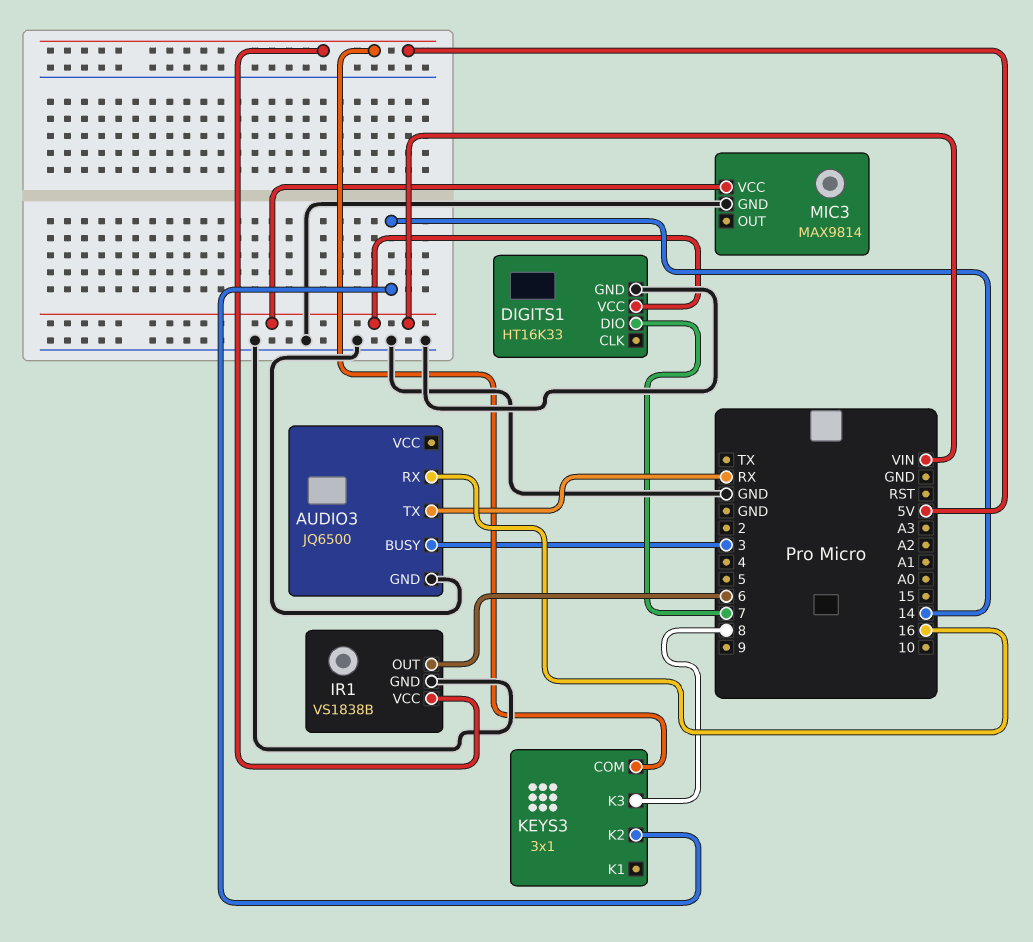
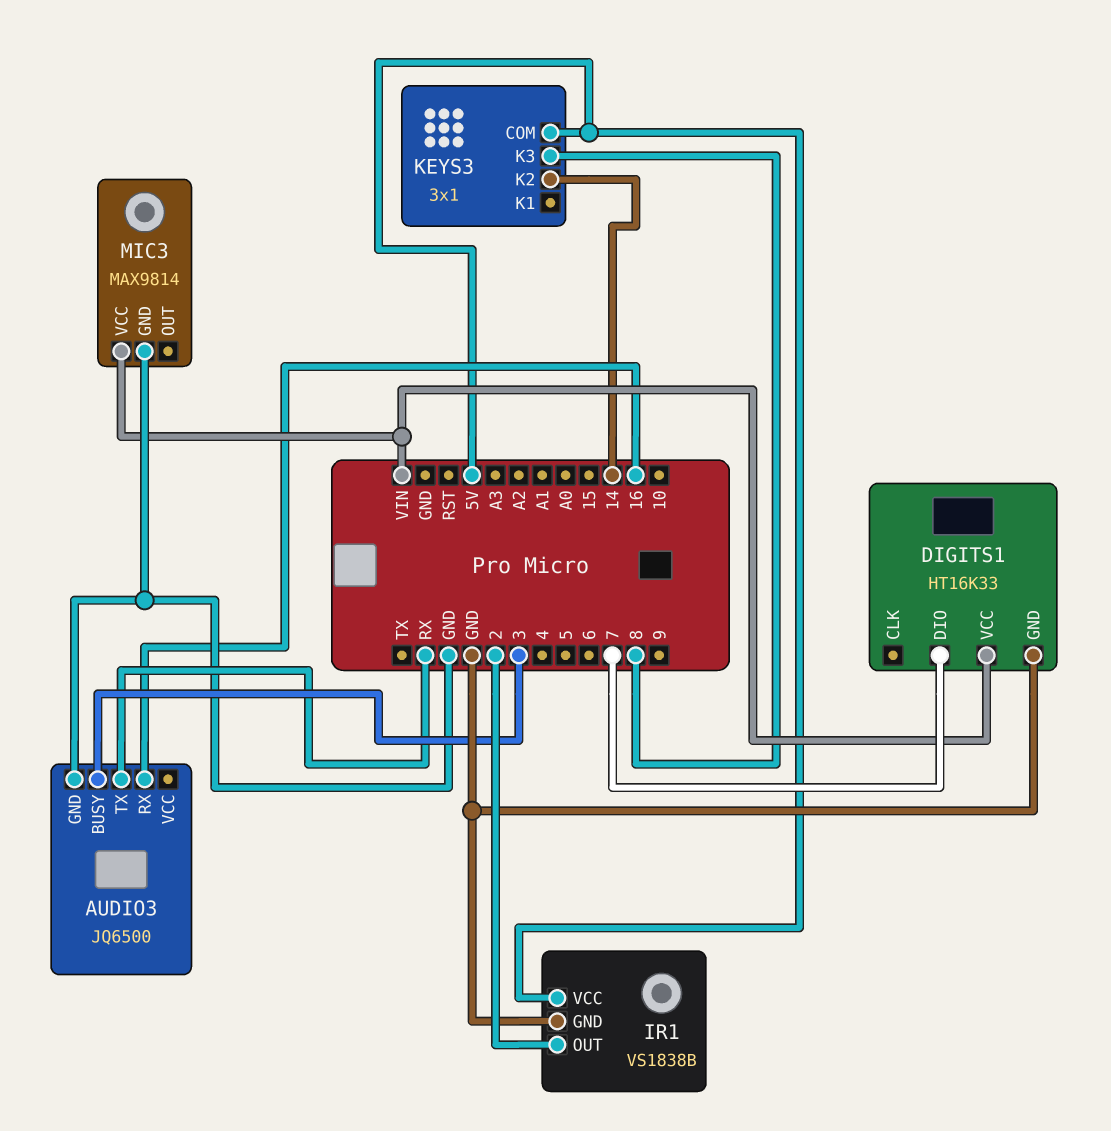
IR1 pin OUT: 6 -> 2

